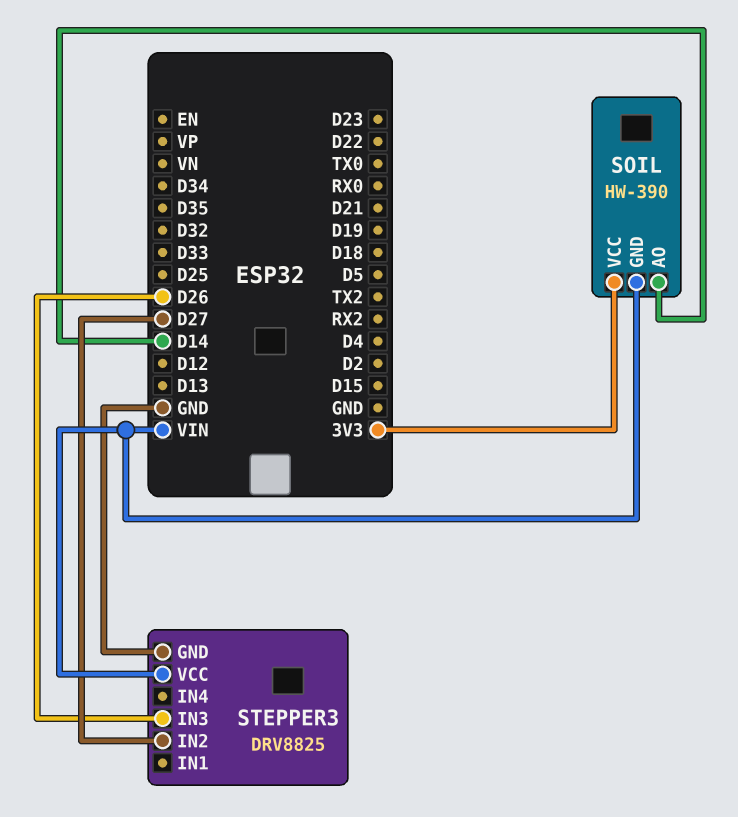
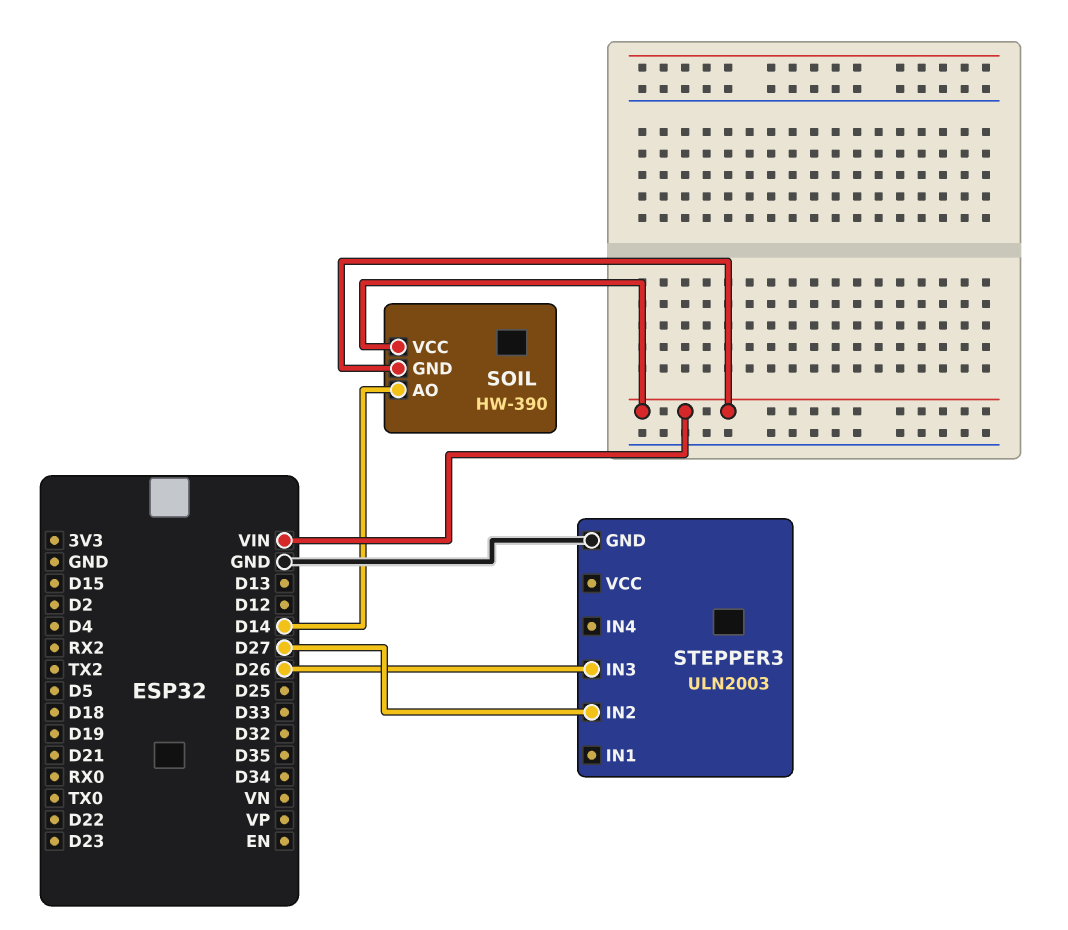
SOIL pin VCC: 3V3 -> VIN
STEPPER3: DRV8825 -> ULN2003
STEPPER3 pin VCC: VIN -> none

